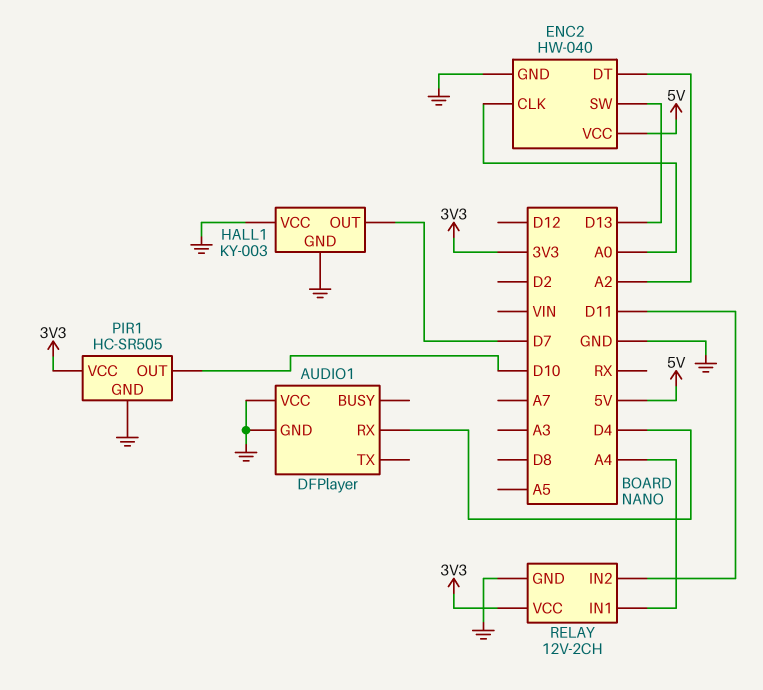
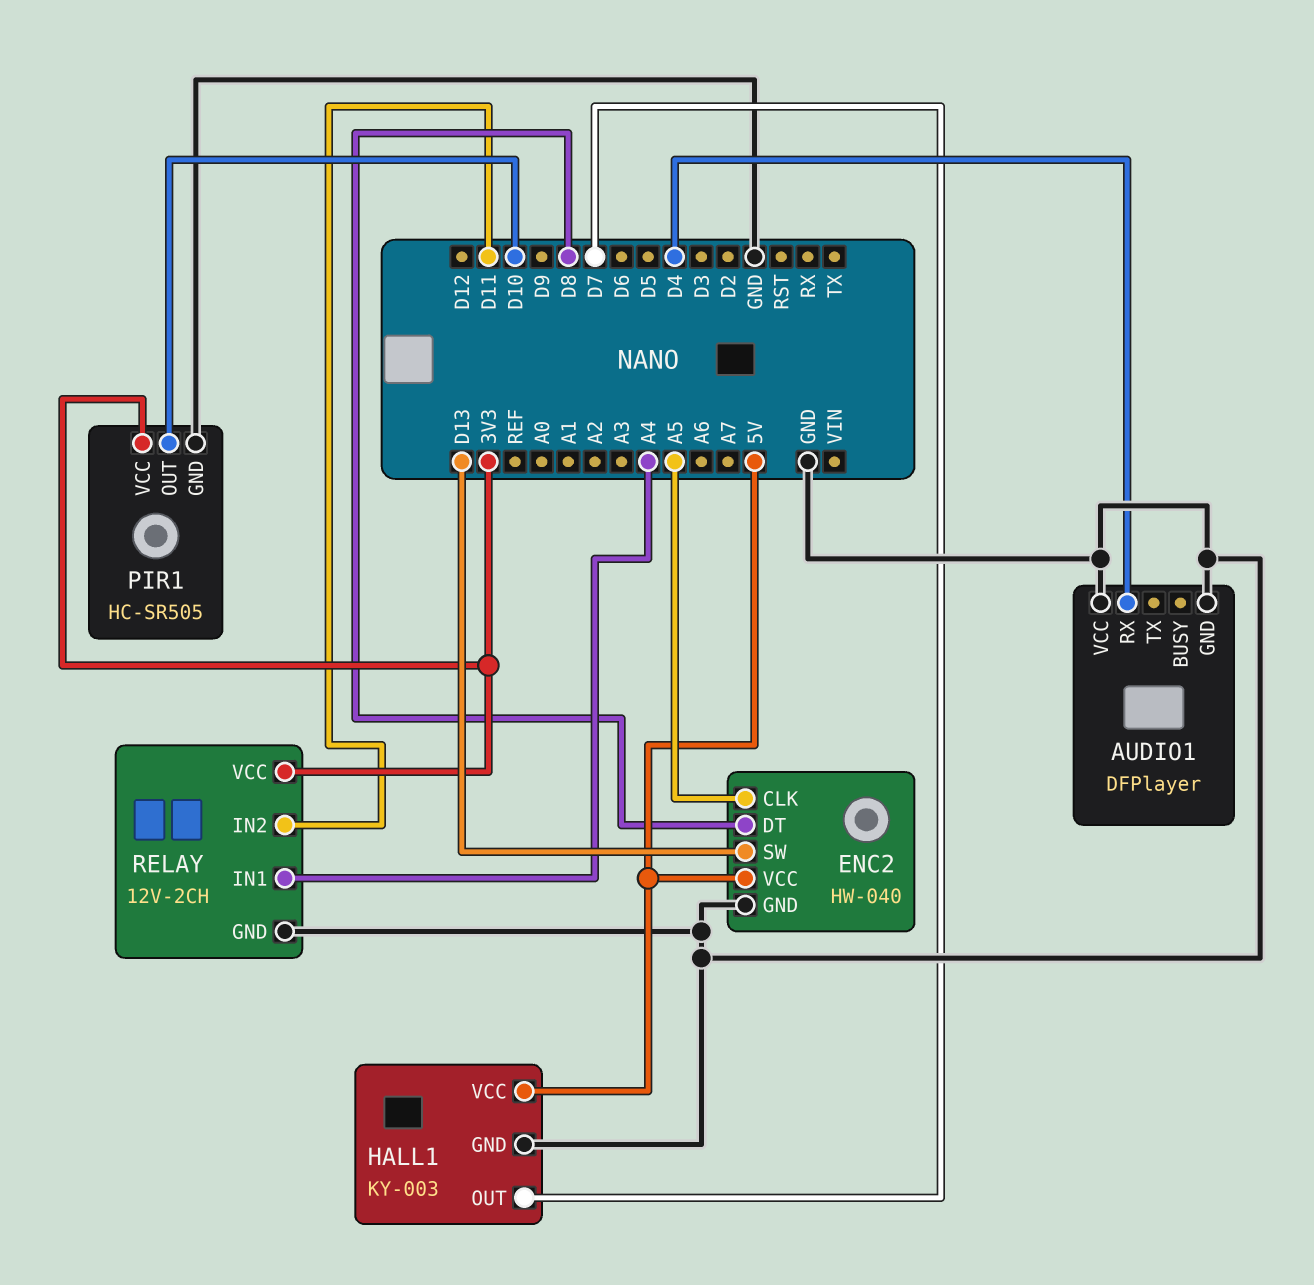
ENC2 pin CLK: A0 -> A5
ENC2 pin DT: A2 -> D8
HALL1 pin VCC: GND -> 5V

